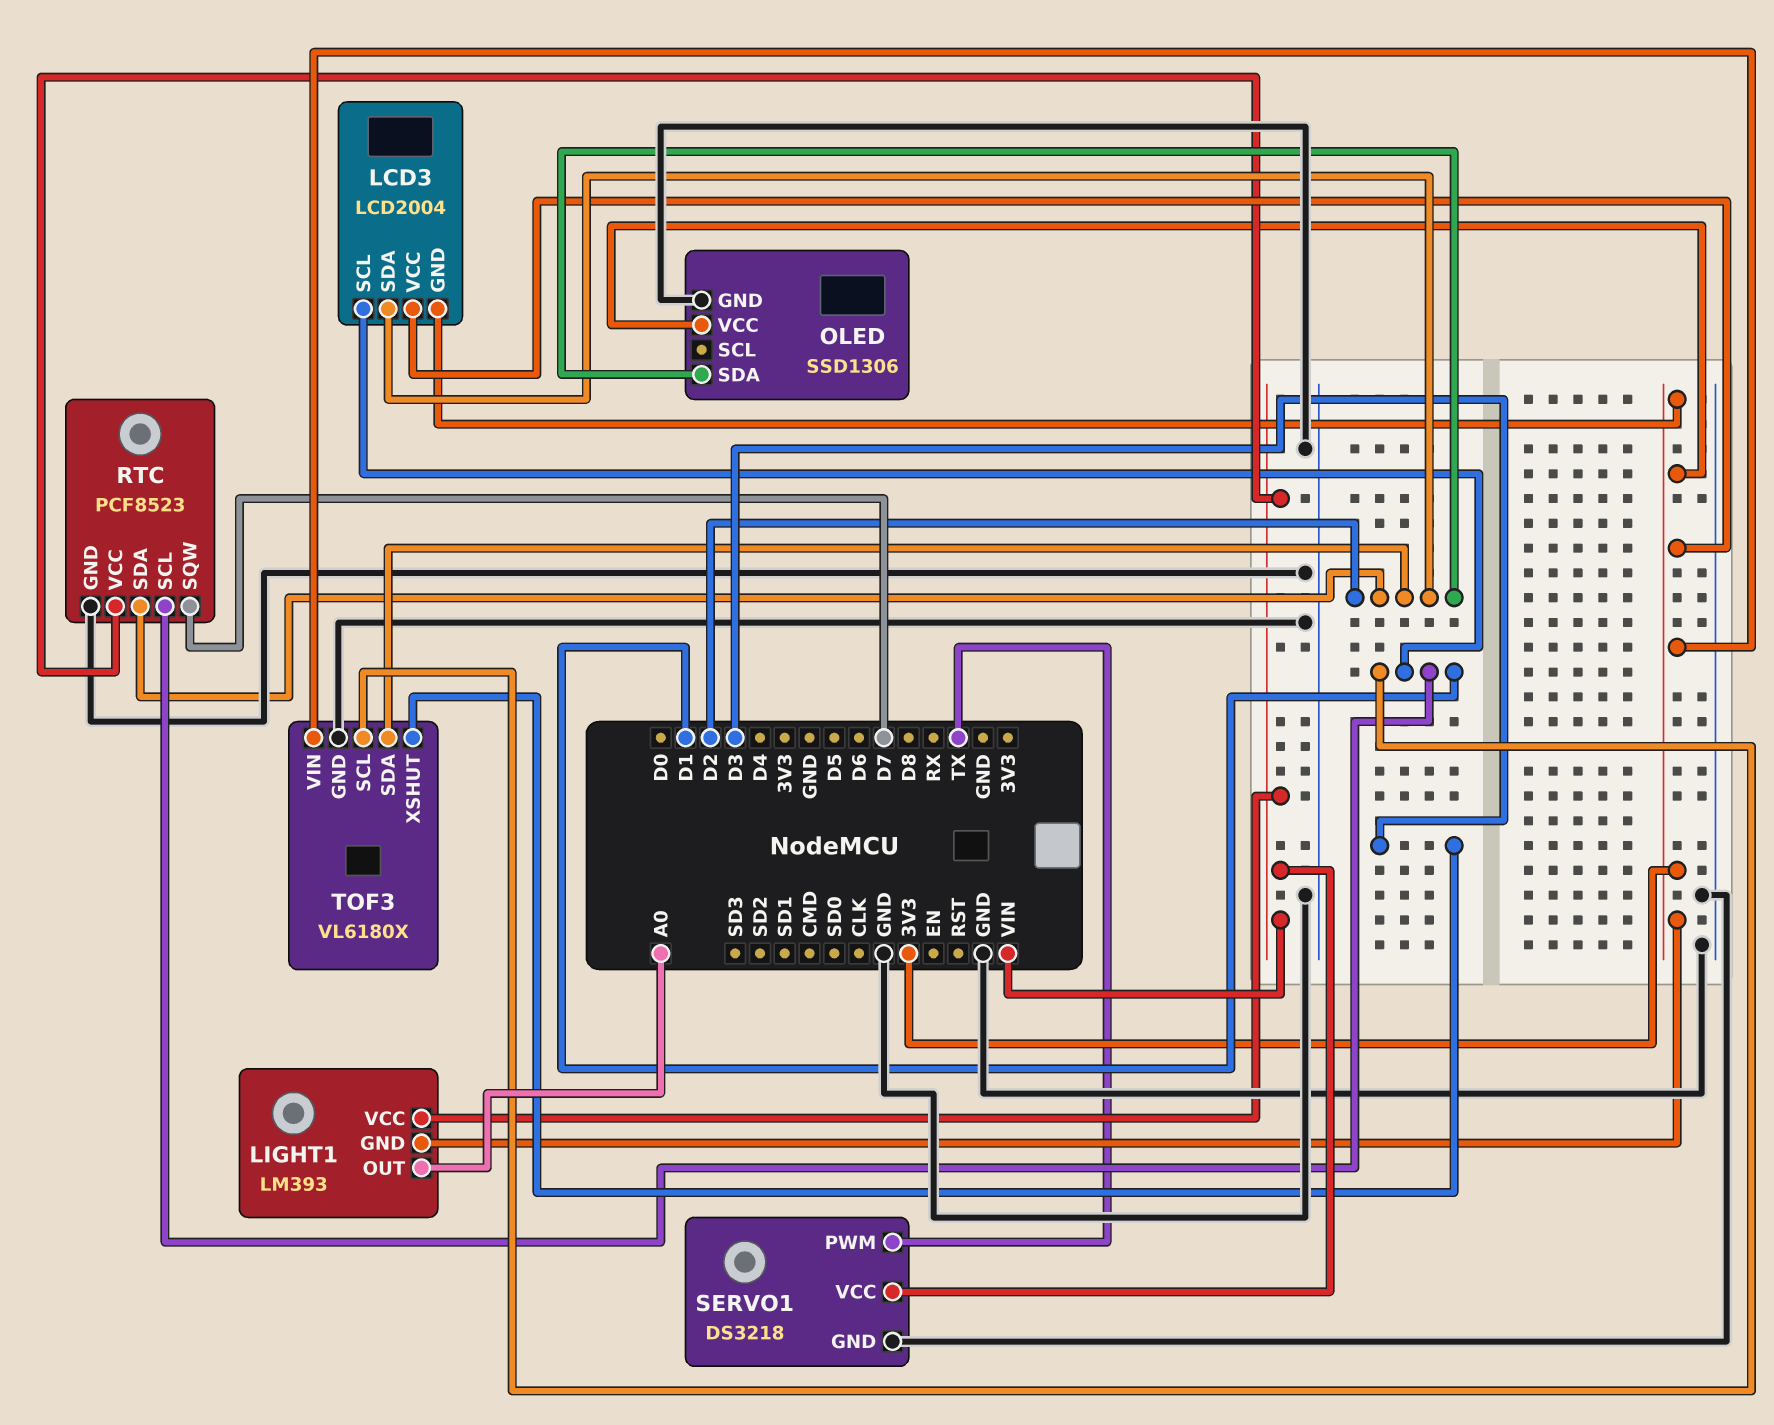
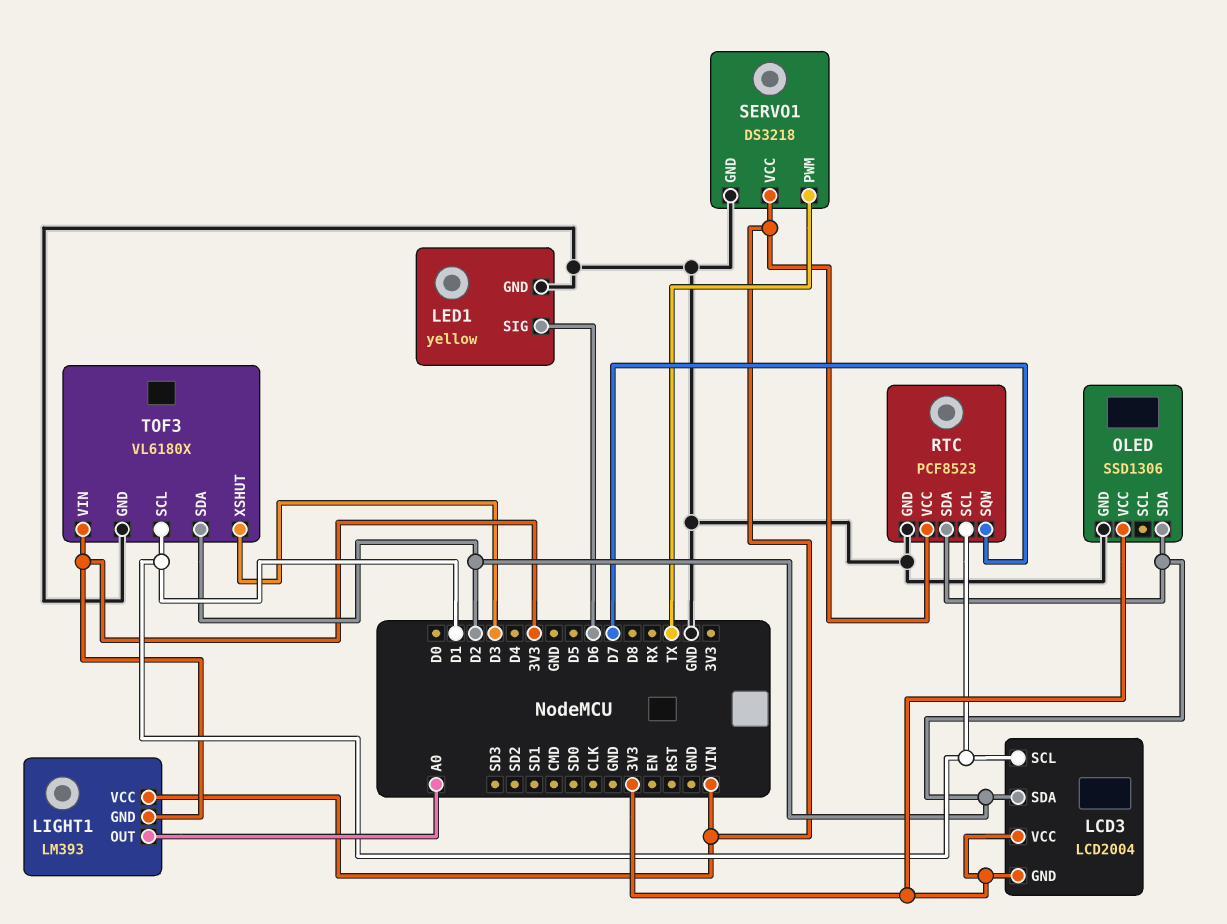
LED1: none -> yellow
LED1 pin GND: none -> GND
LED1 pin SIG: none -> D6

